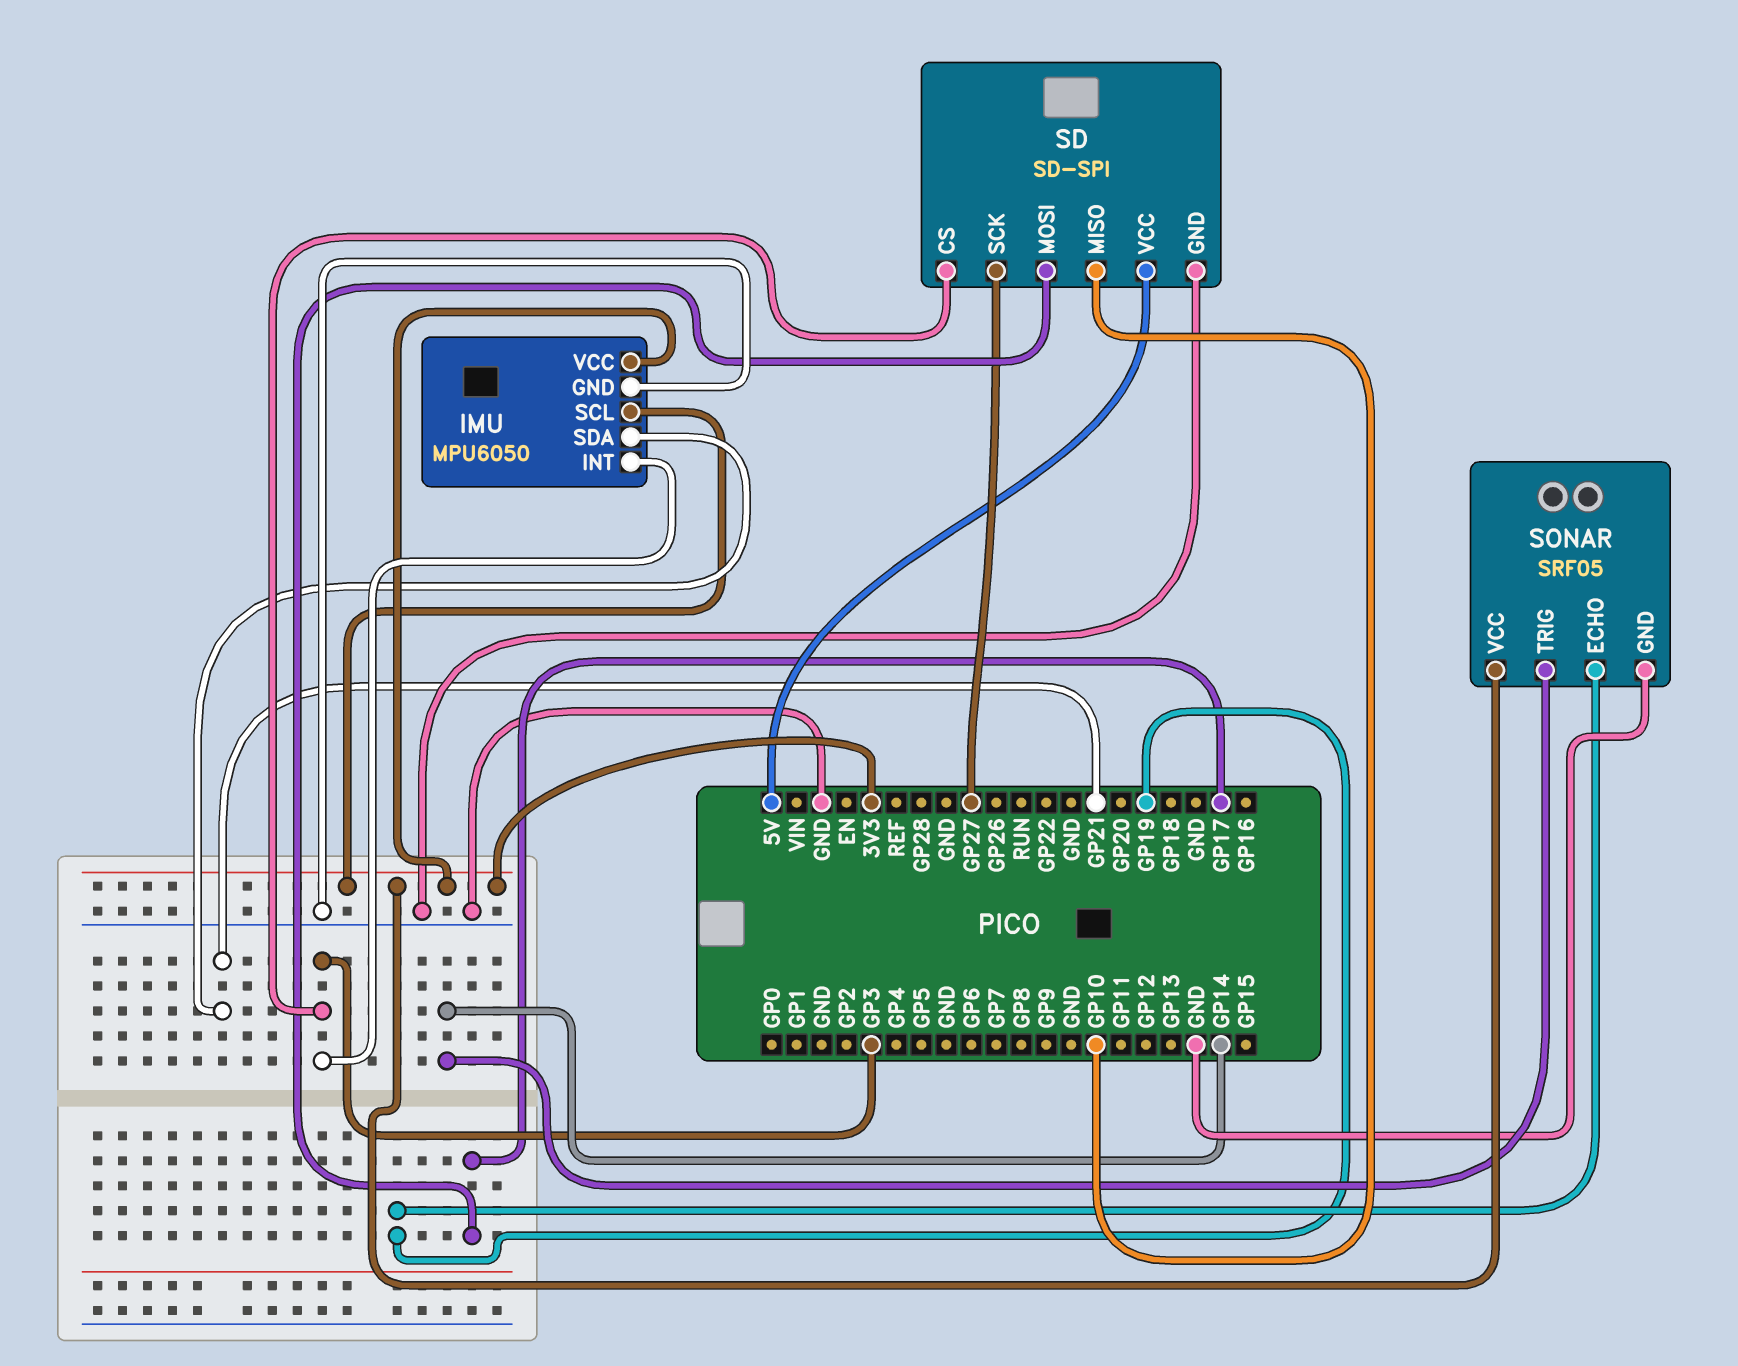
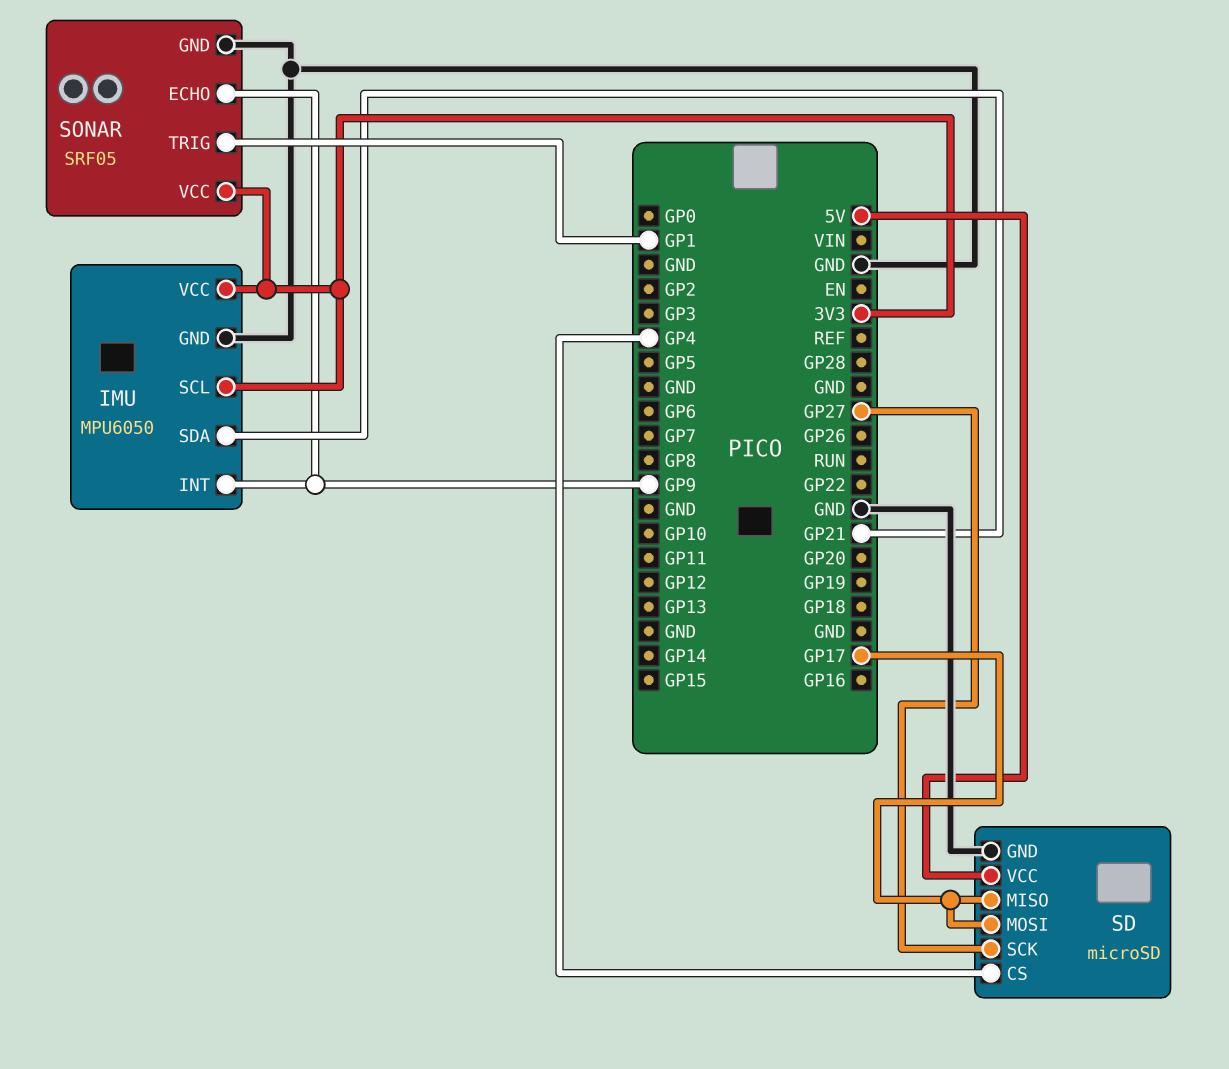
IMU pin INT: GP3 -> GP9
SD: SD-SPI -> microSD
SD pin CS: GP3 -> GP4
SD pin MISO: GP10 -> GP17
SONAR pin ECHO: GP19 -> GP9
SONAR pin TRIG: GP14 -> GP1

